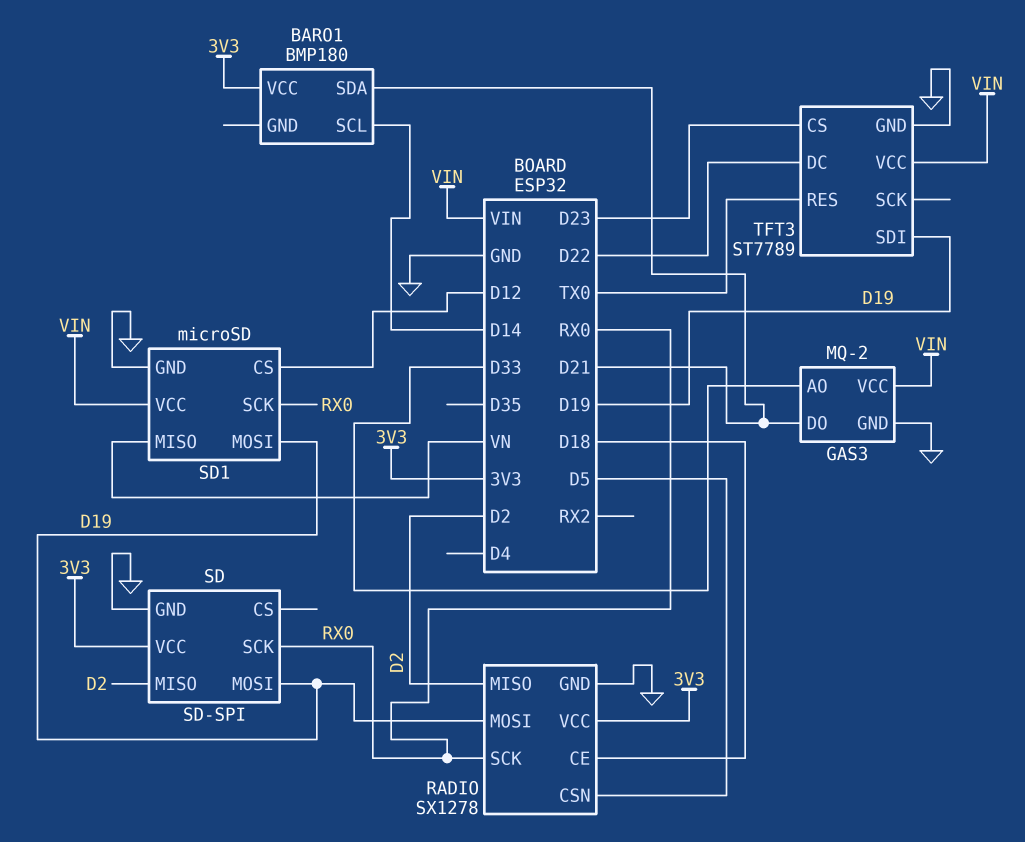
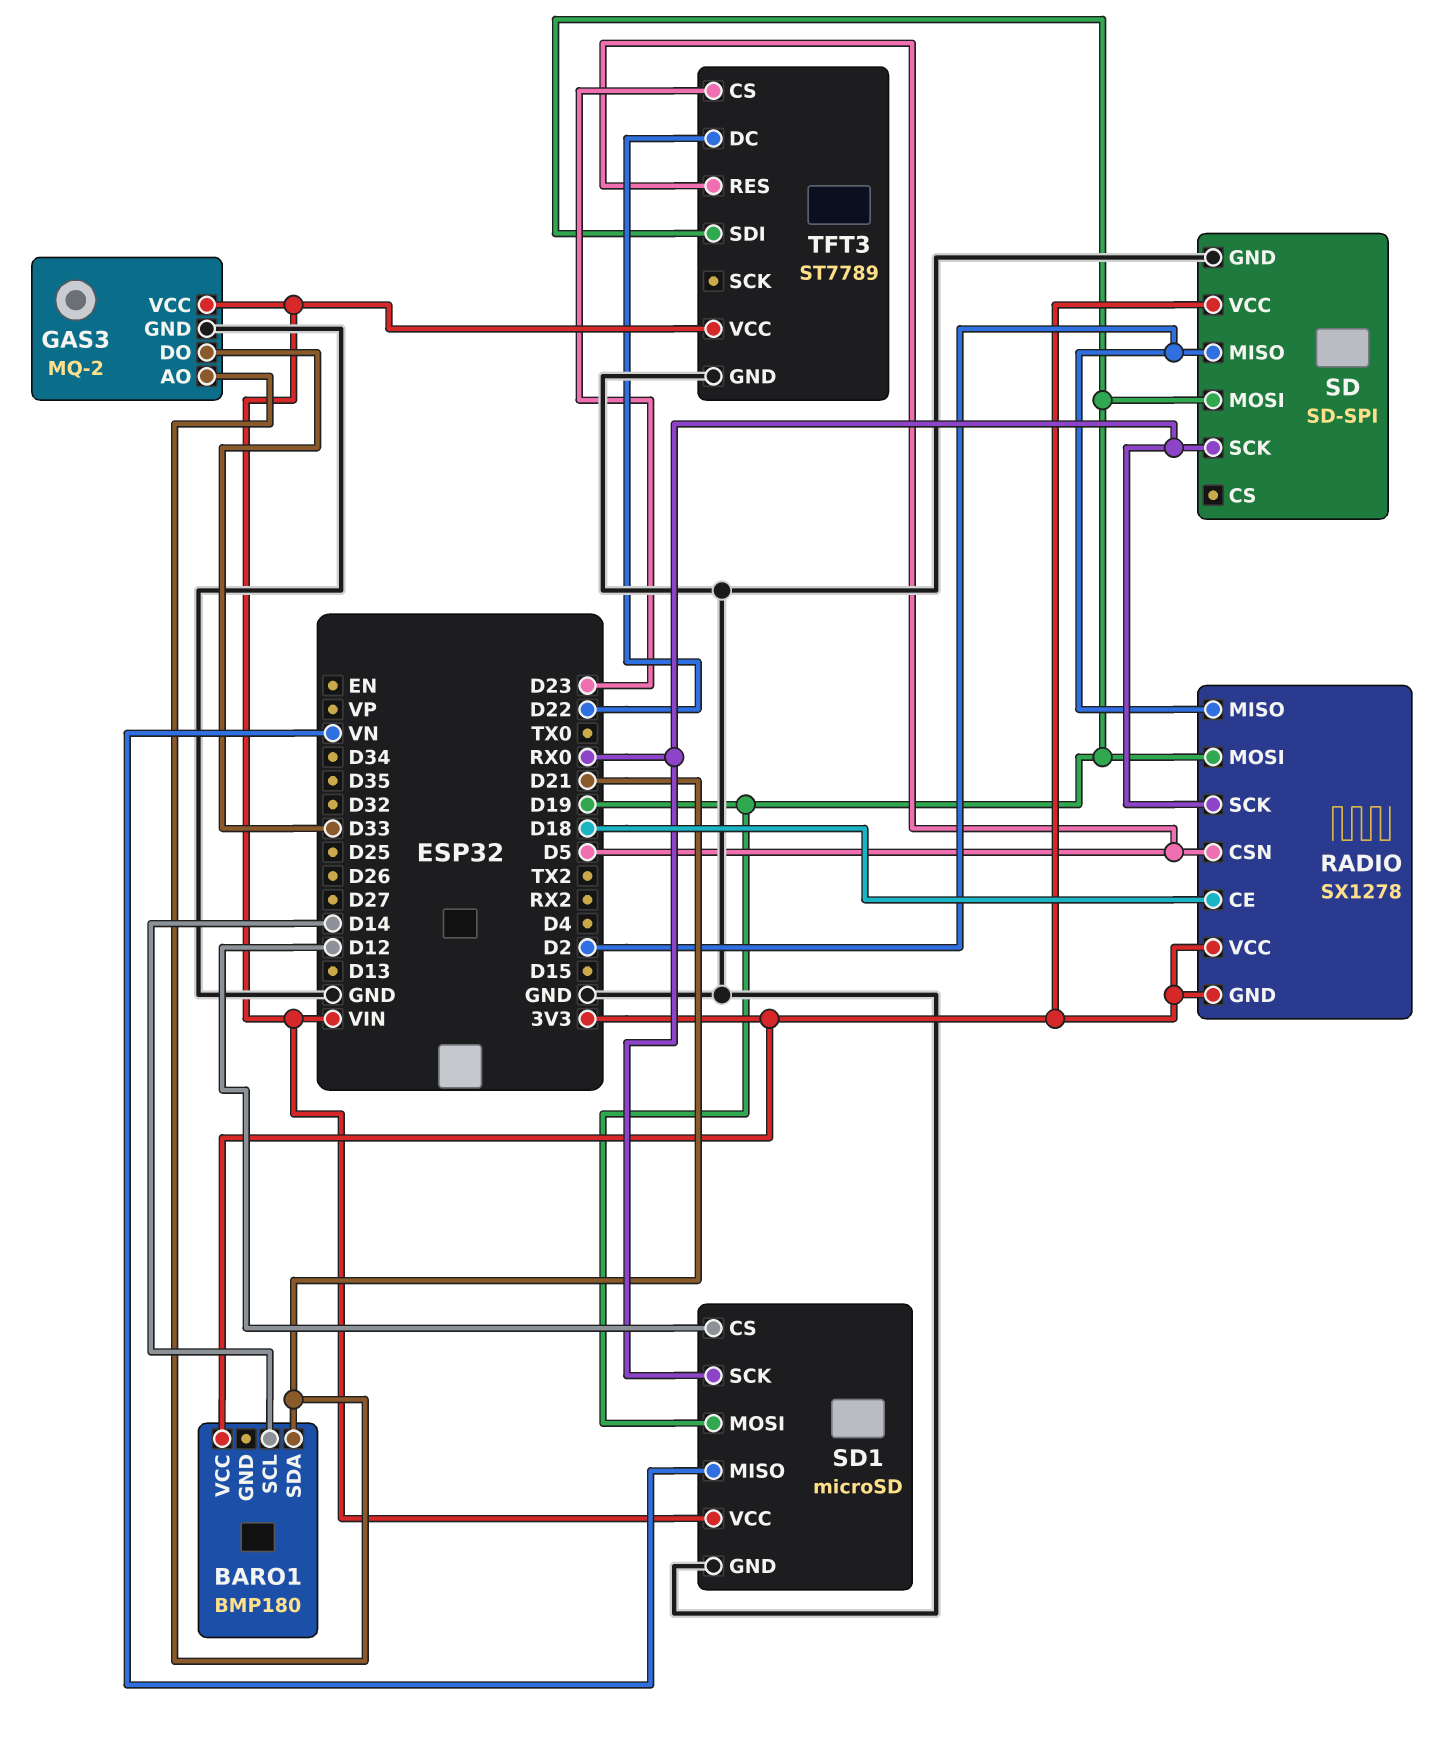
GAS3 pin AO: D33 -> D21
GAS3 pin DO: D21 -> D33
RADIO pin GND: GND -> 3V3
TFT3 pin RES: TX0 -> D5

